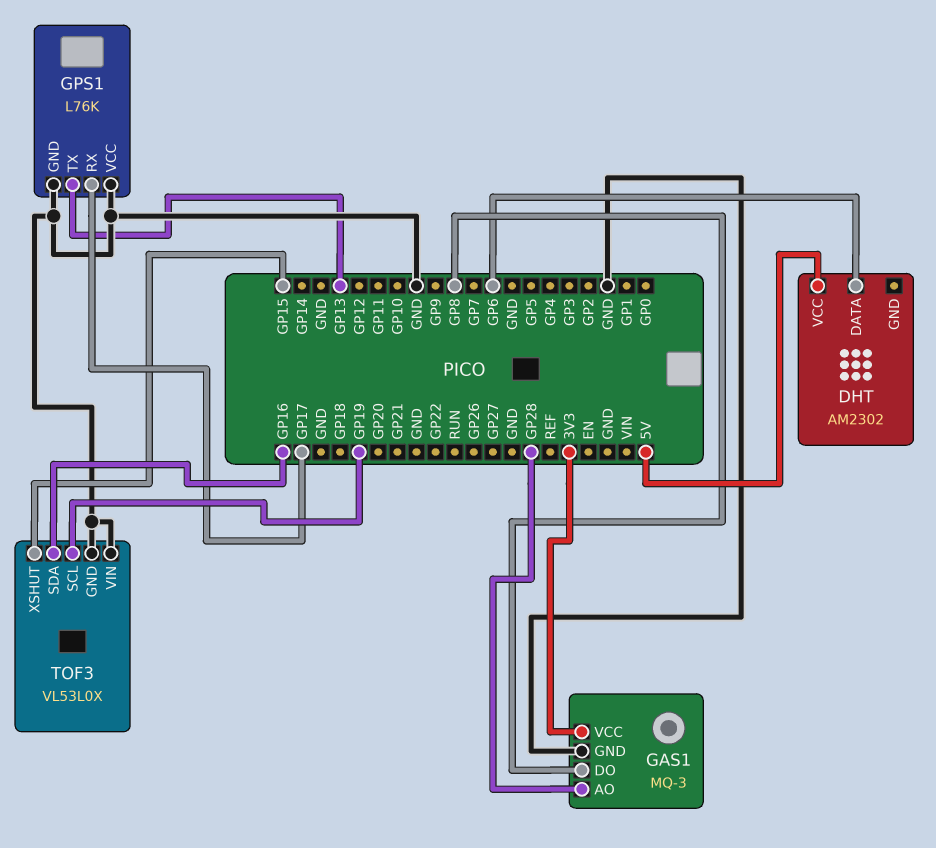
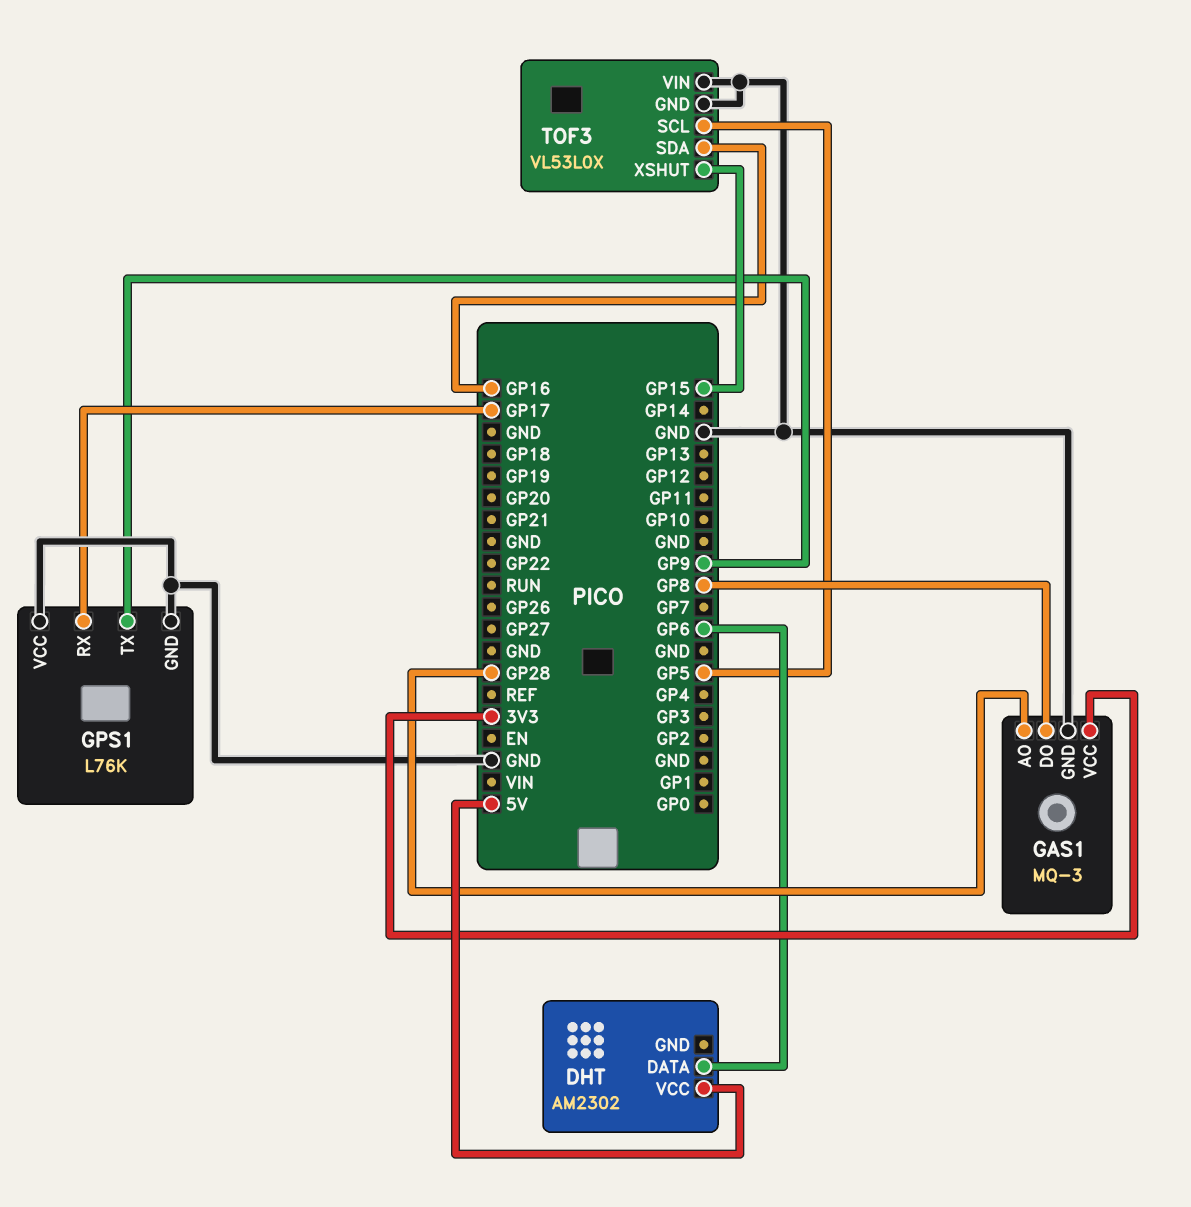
GPS1 pin TX: GP13 -> GP9
TOF3 pin SCL: GP19 -> GP5

